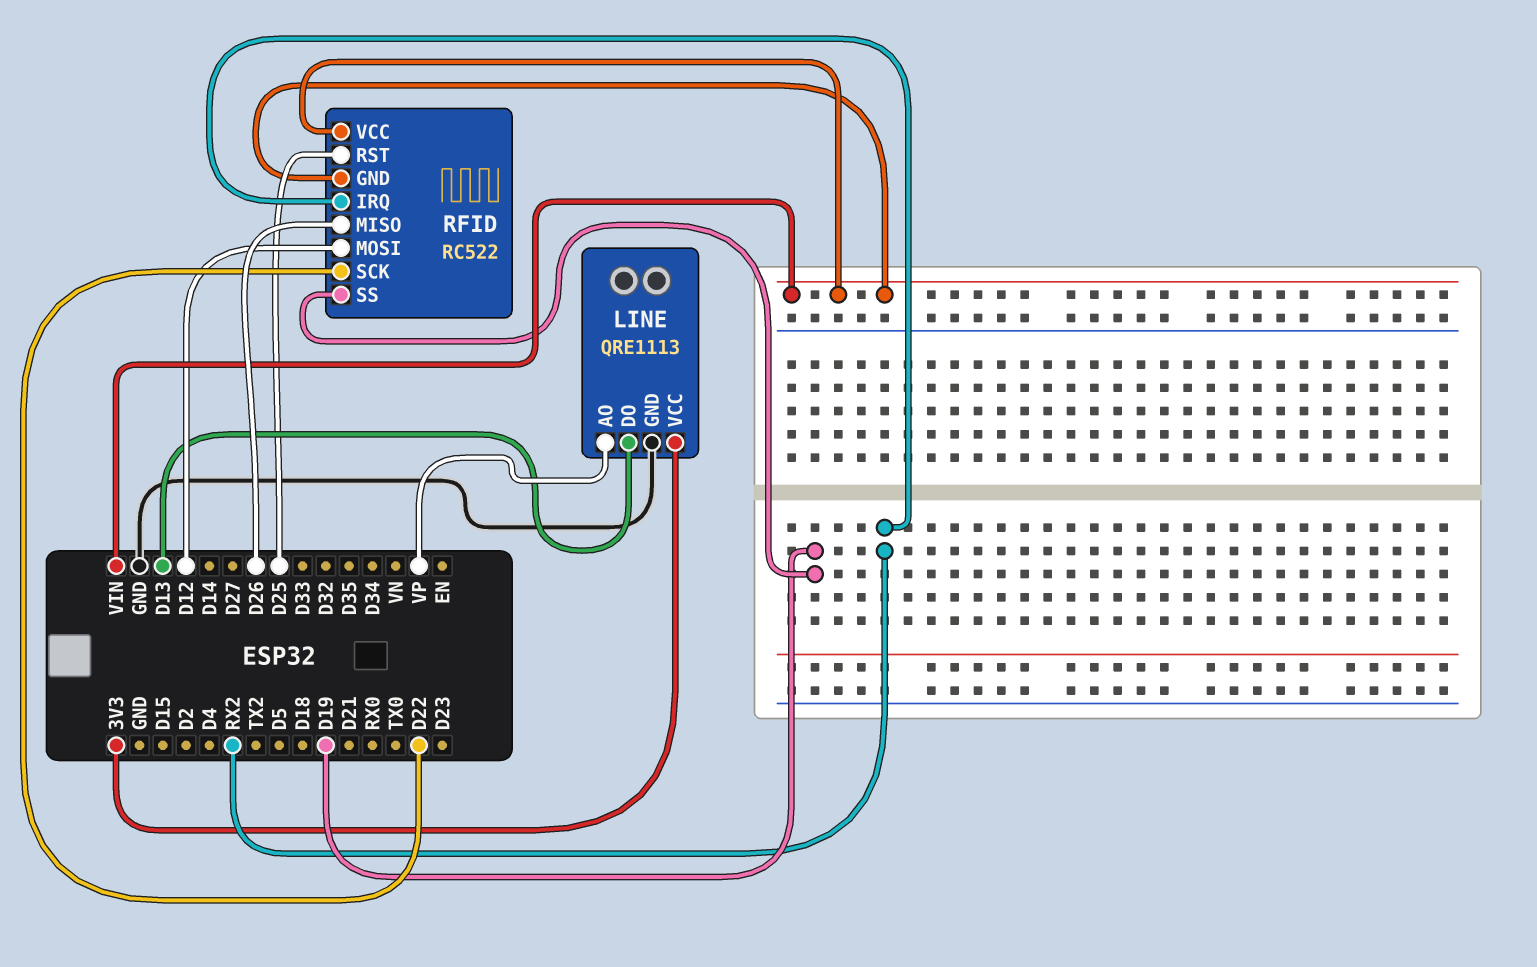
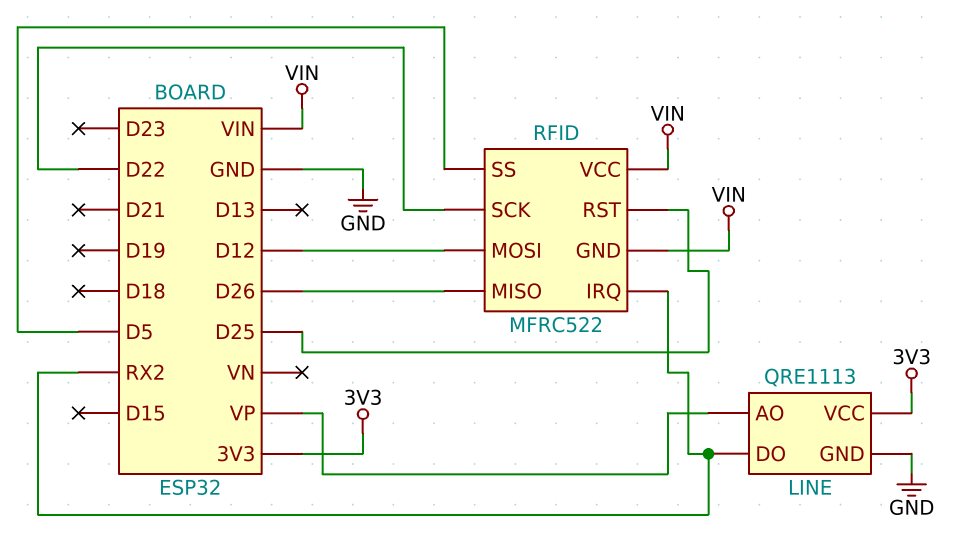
LINE pin DO: D13 -> RX2
RFID: RC522 -> MFRC522
RFID pin SS: D19 -> D5

